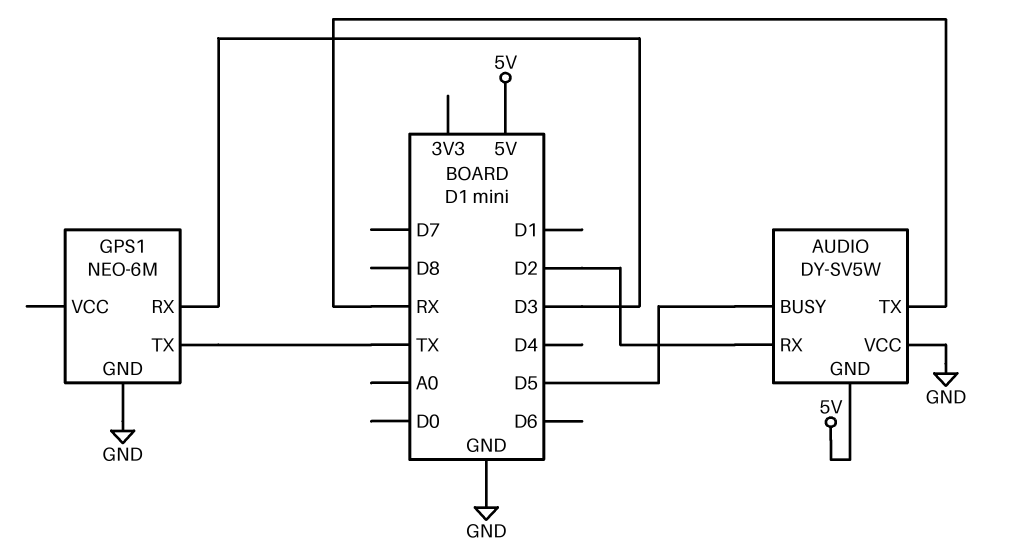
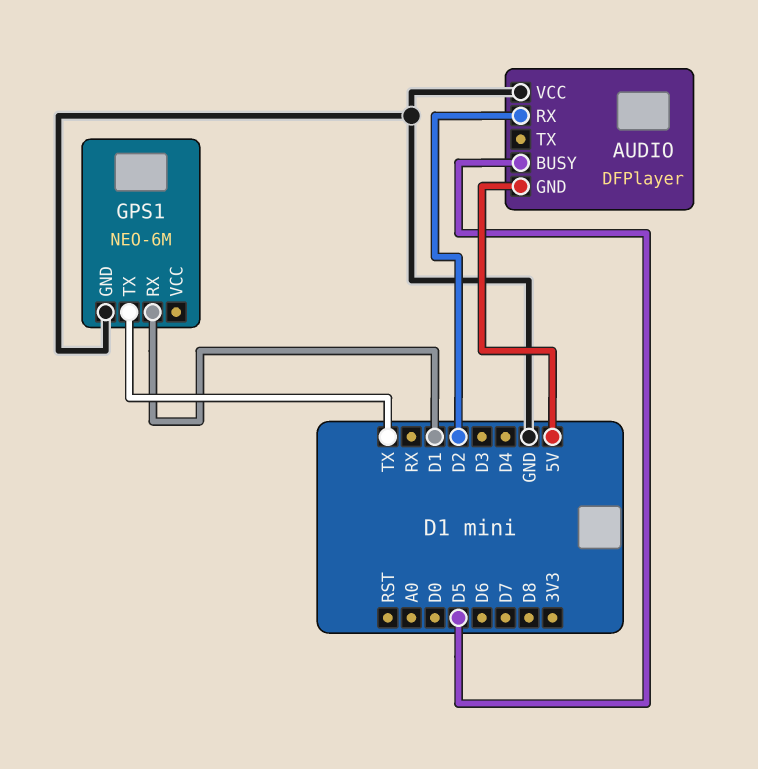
AUDIO: DY-SV5W -> DFPlayer
AUDIO pin TX: RX -> none
GPS1 pin RX: D3 -> D1

